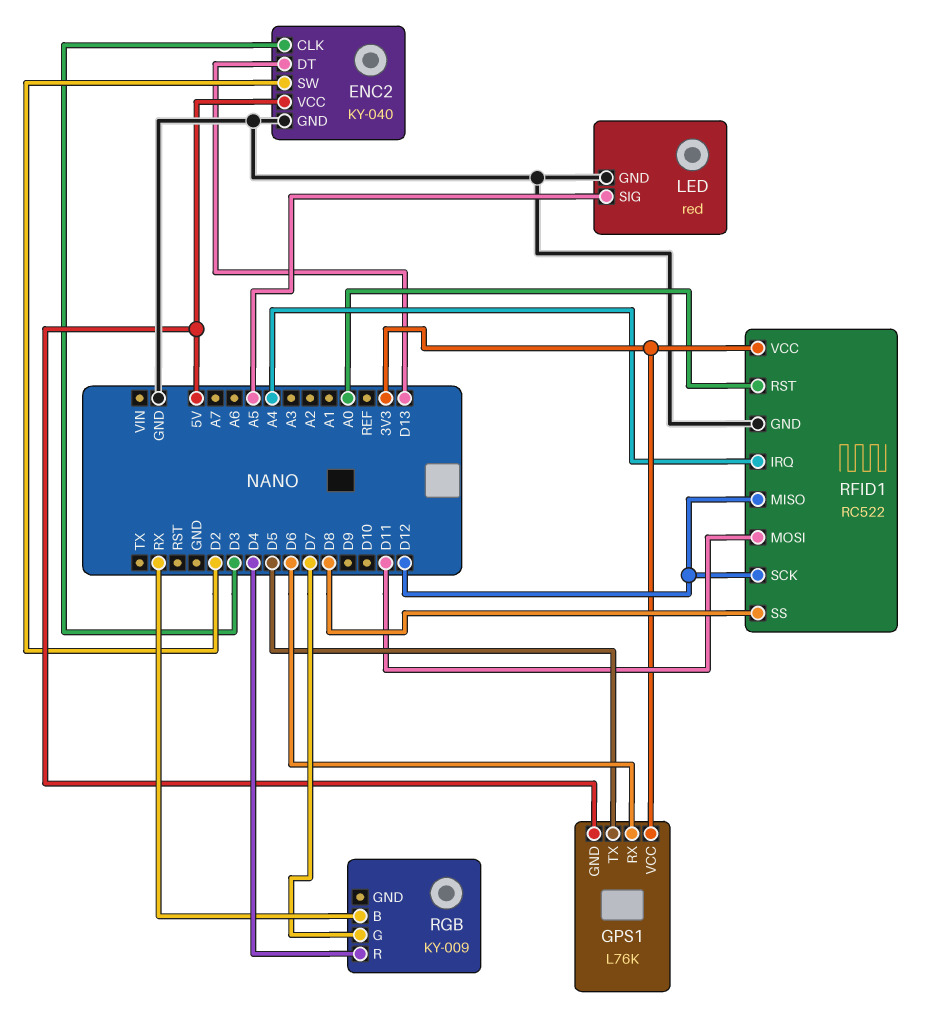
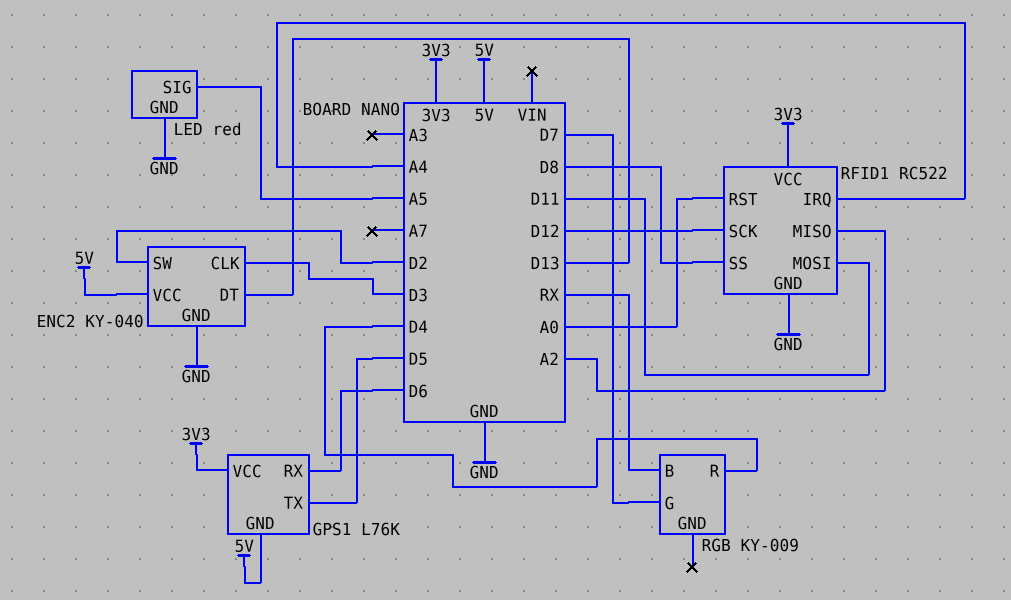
RFID1 pin MISO: D12 -> A2

